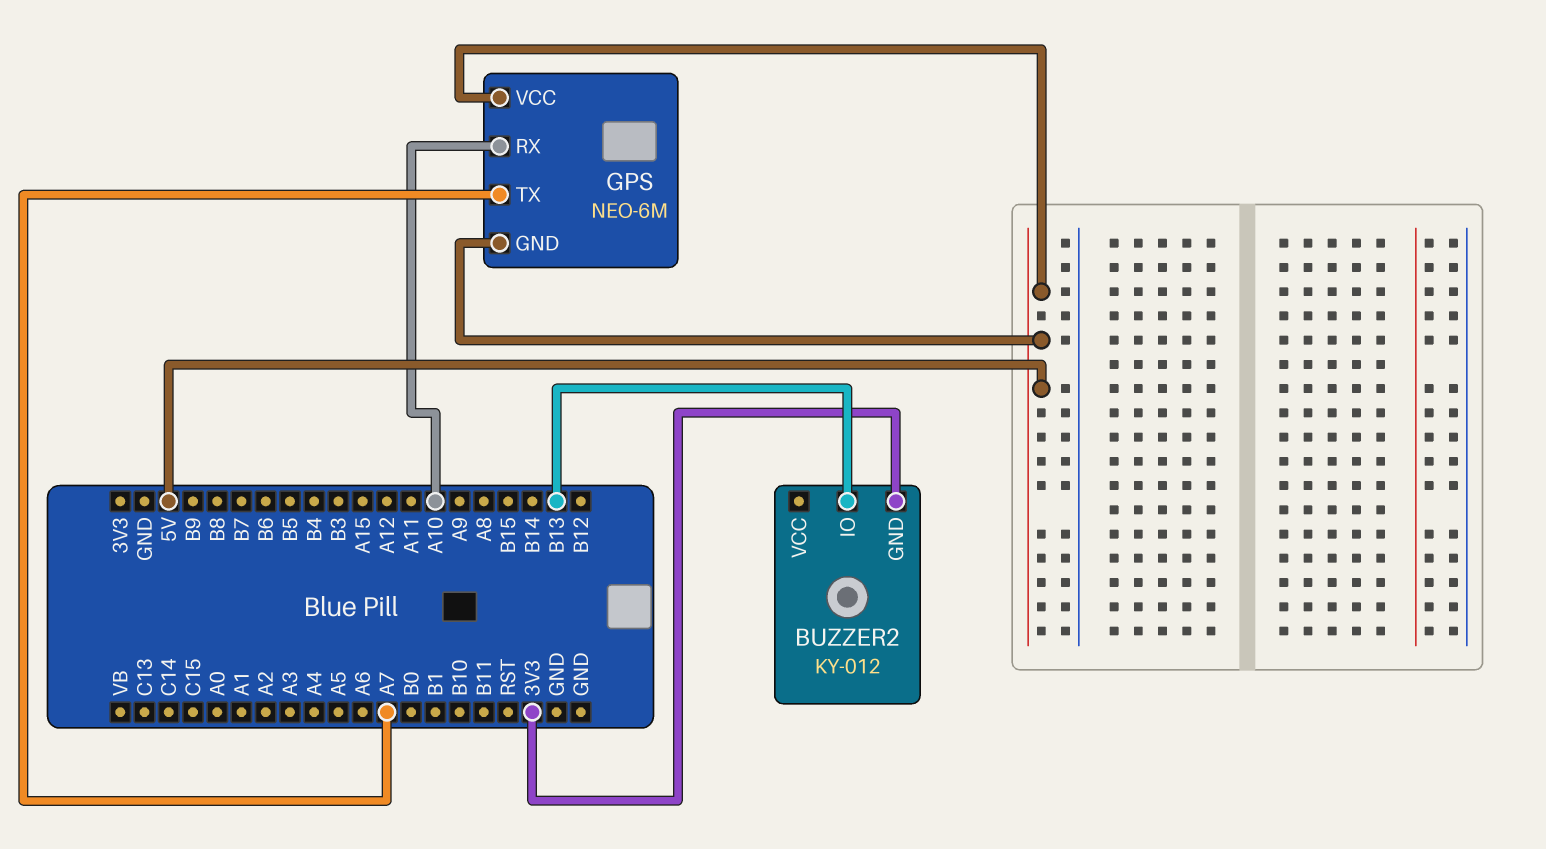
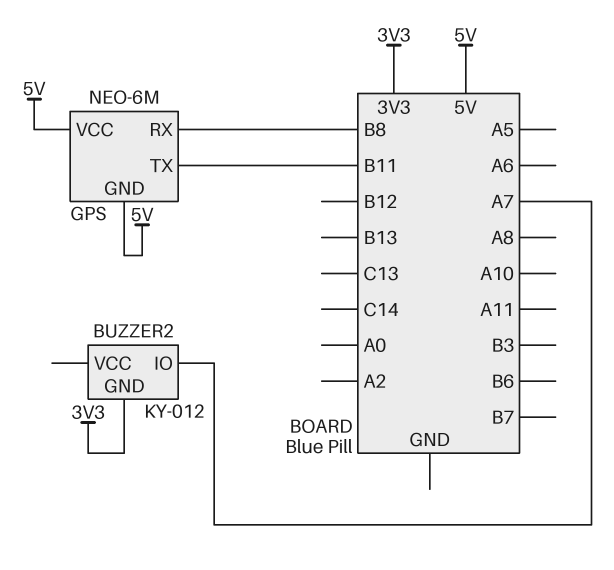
BUZZER2 pin IO: B13 -> A7
GPS pin RX: A10 -> B8
GPS pin TX: A7 -> B11

